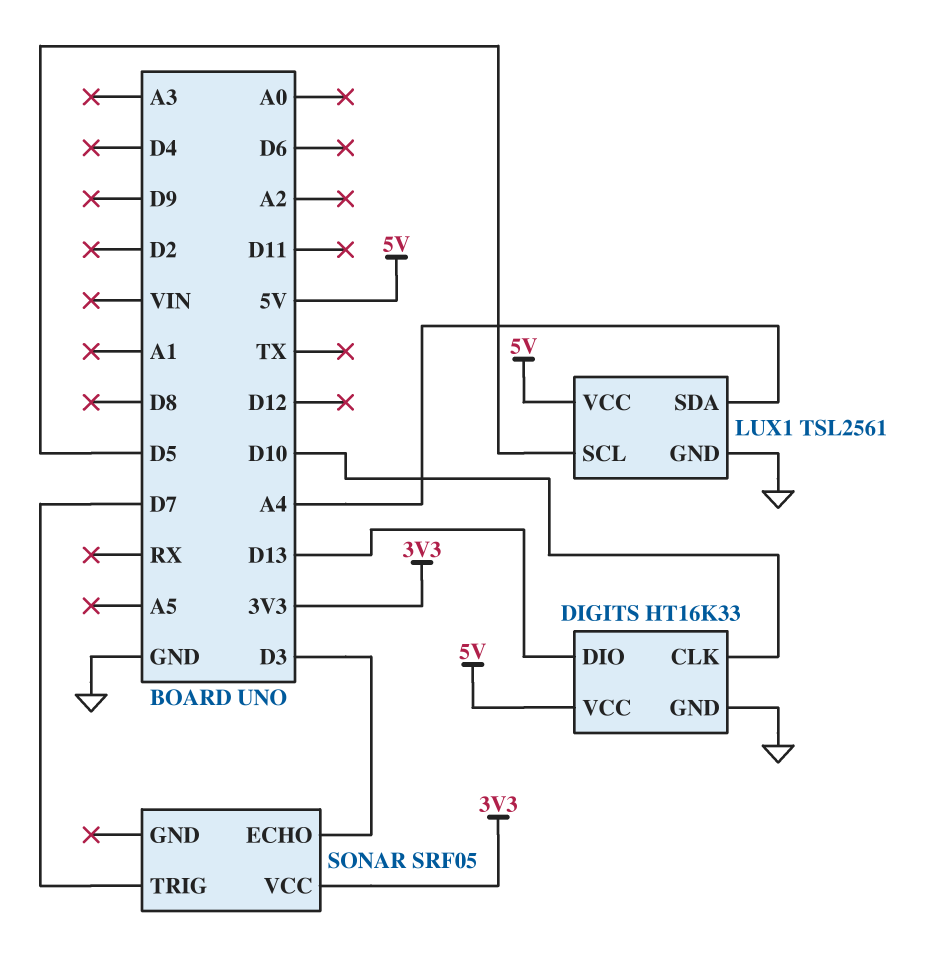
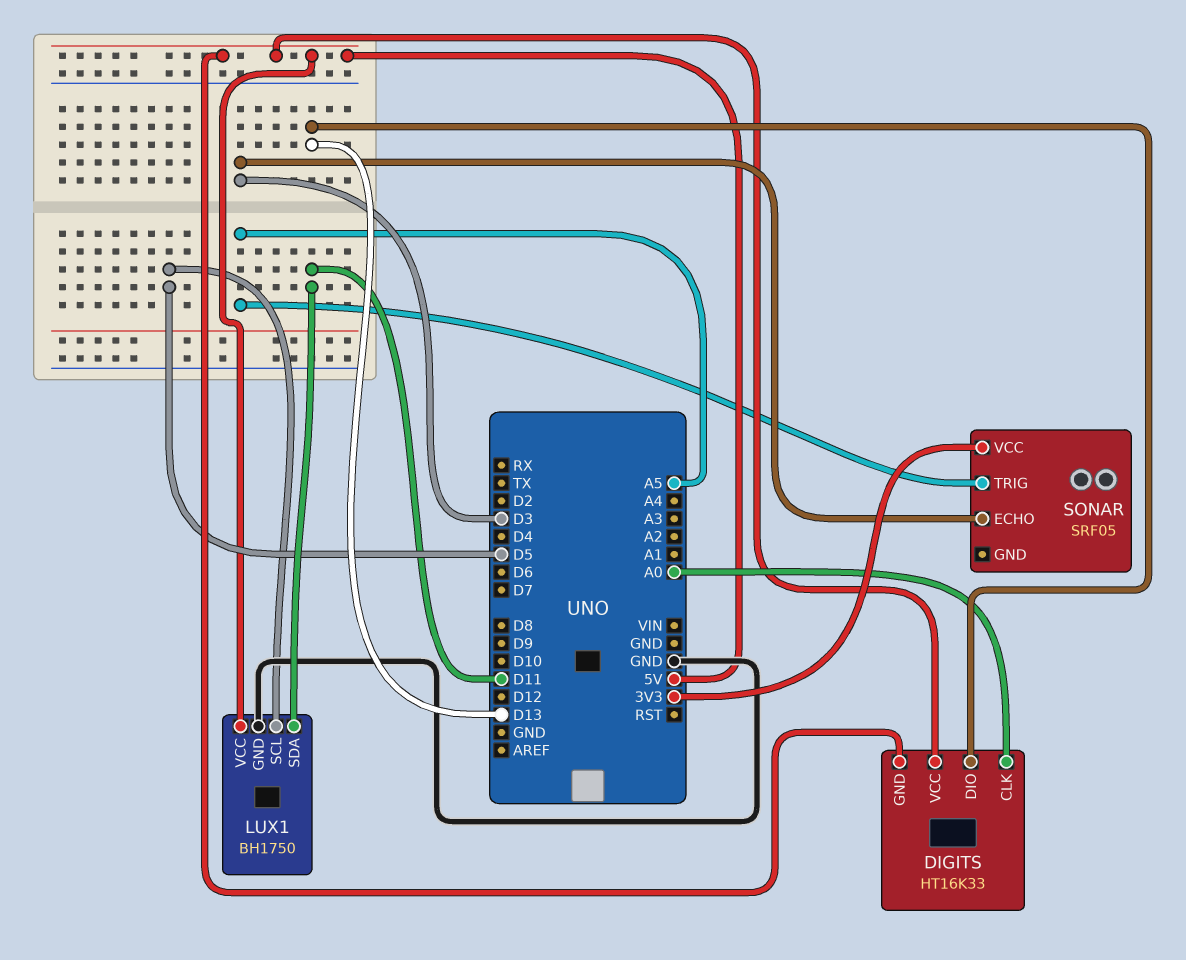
DIGITS pin CLK: D10 -> A0
DIGITS pin GND: GND -> 5V
LUX1: TSL2561 -> BH1750
LUX1 pin SDA: A4 -> D11
SONAR pin TRIG: D7 -> A5

